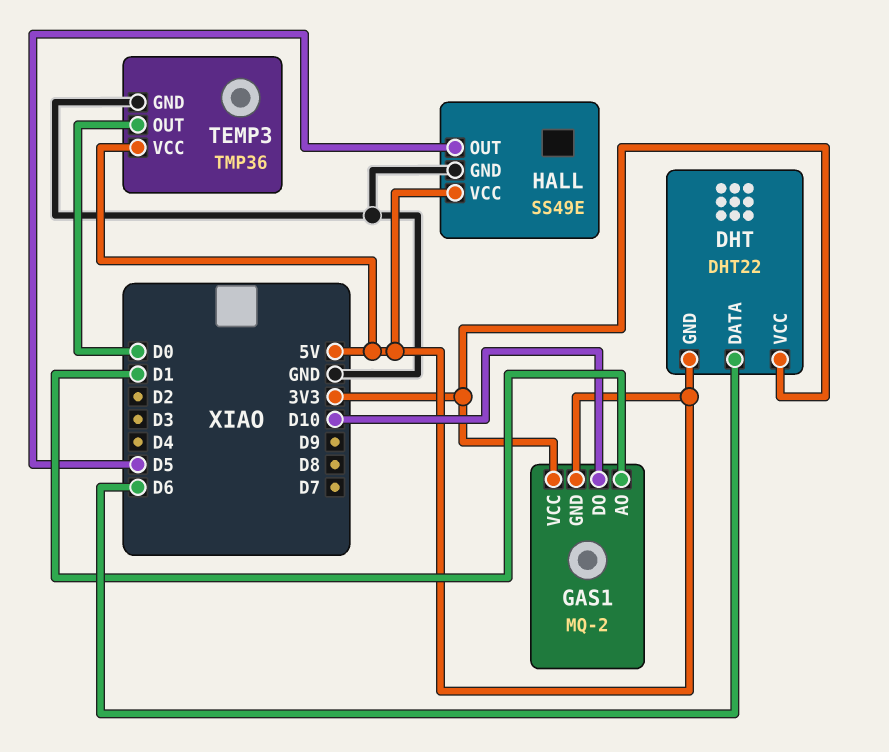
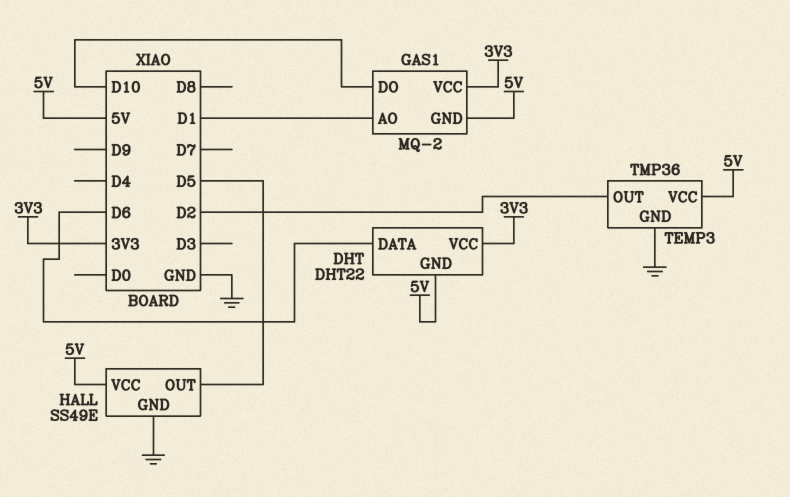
TEMP3 pin OUT: D0 -> D2

